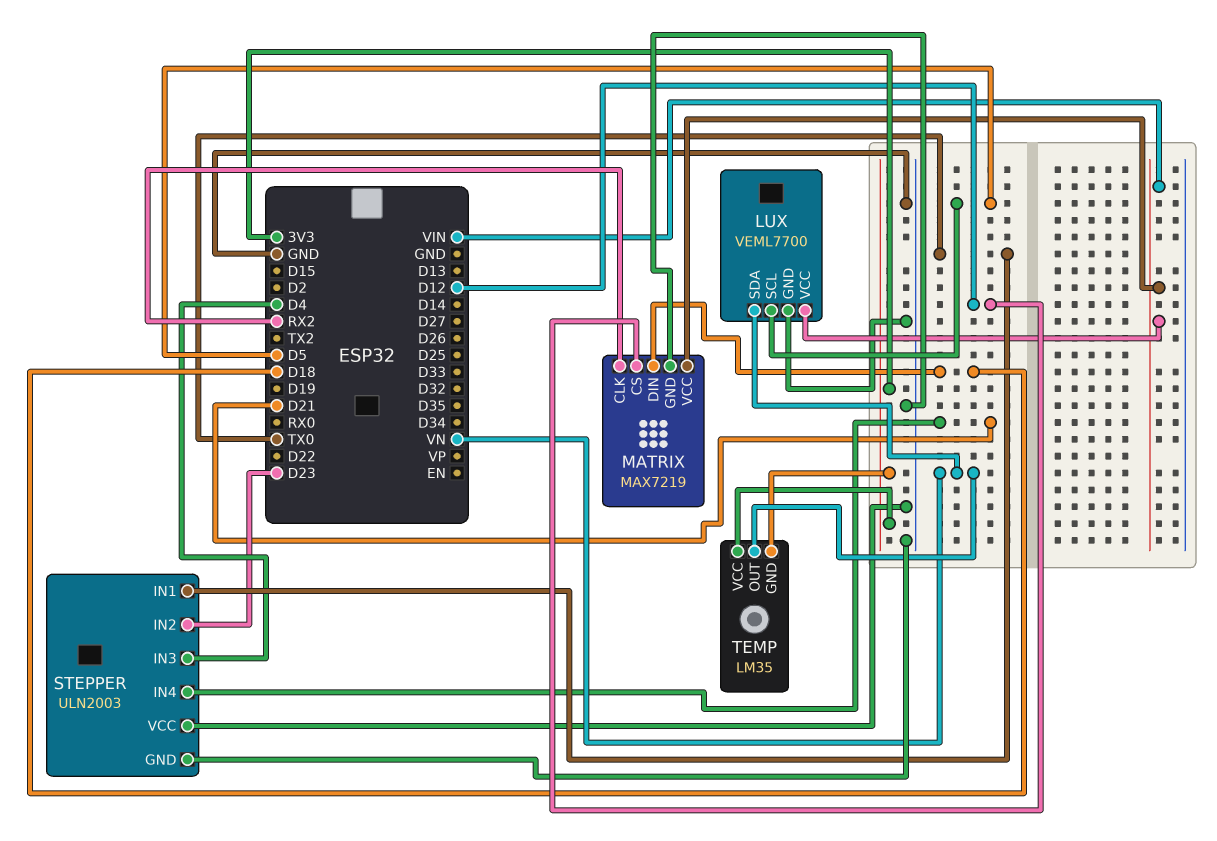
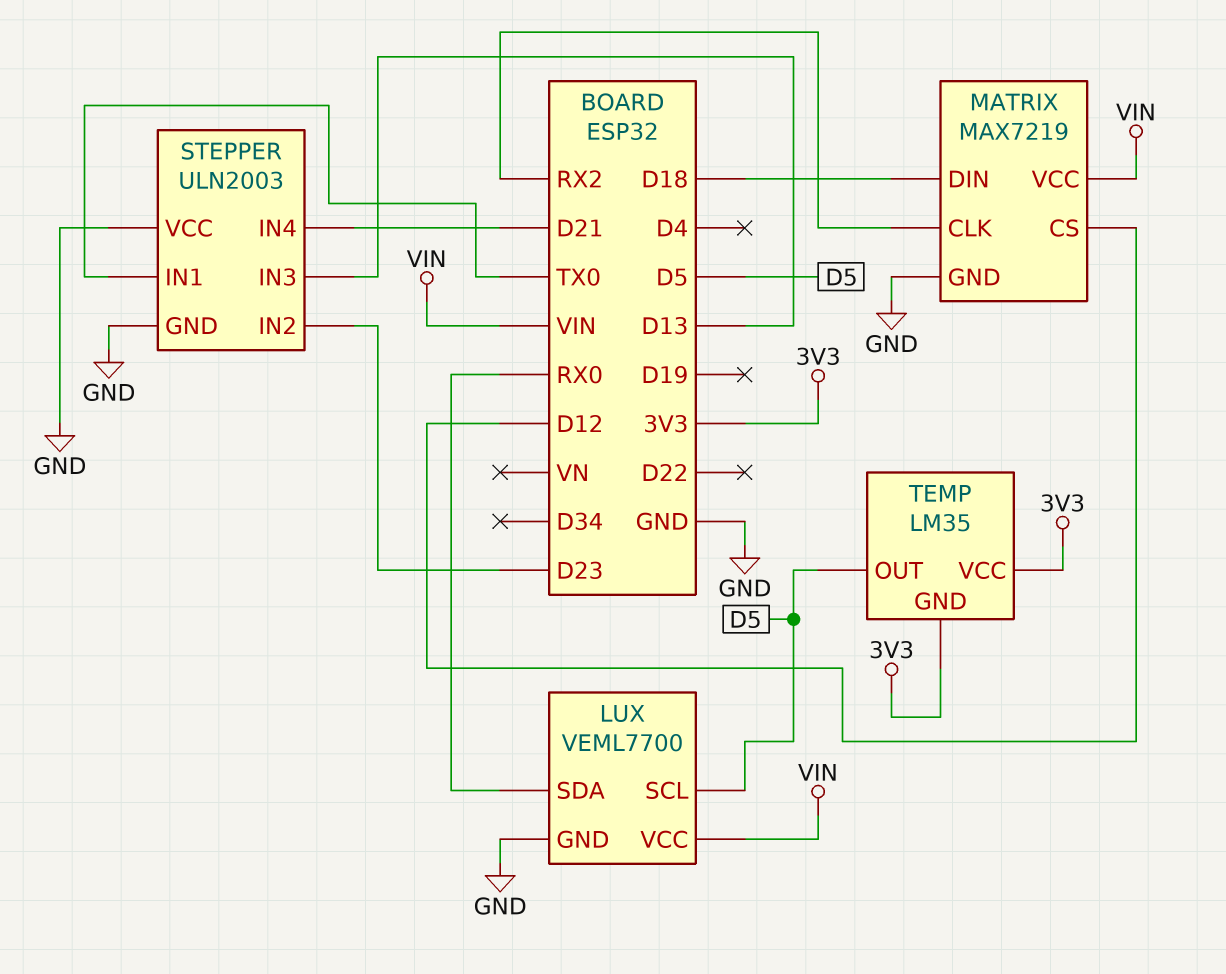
LUX pin SDA: VN -> RX0
STEPPER pin IN3: D4 -> D13
TEMP pin OUT: VN -> D5

